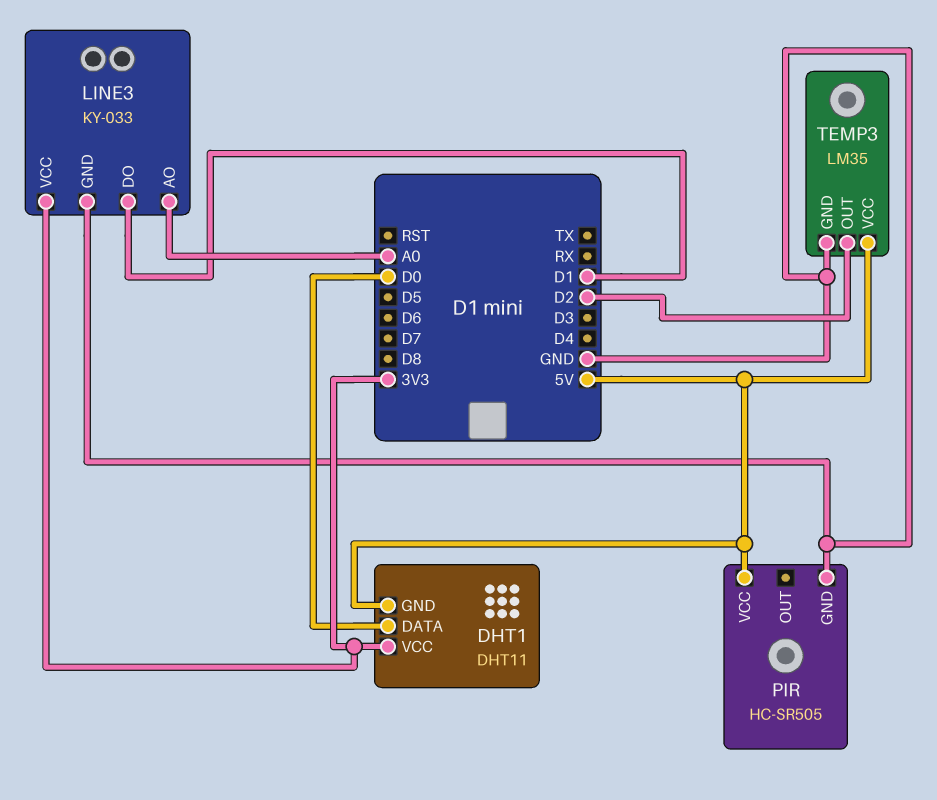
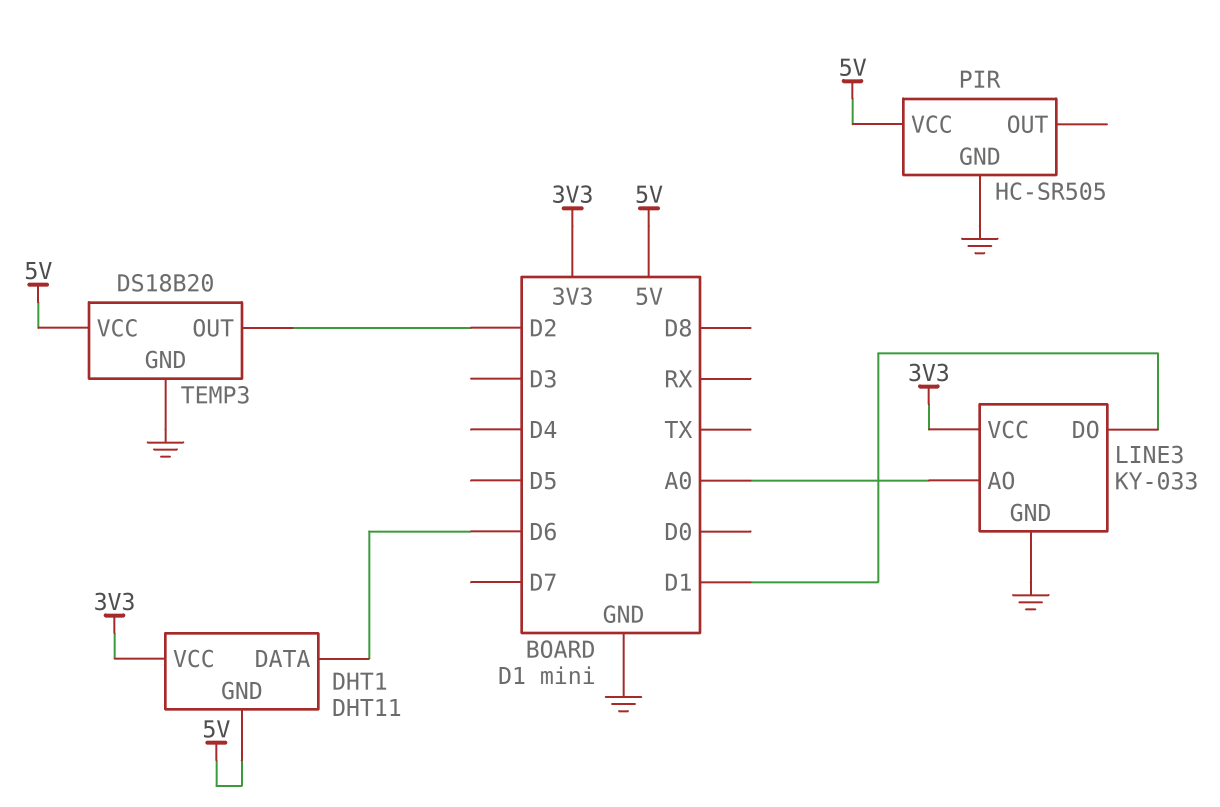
DHT1 pin DATA: D0 -> D6
TEMP3: LM35 -> DS18B20

